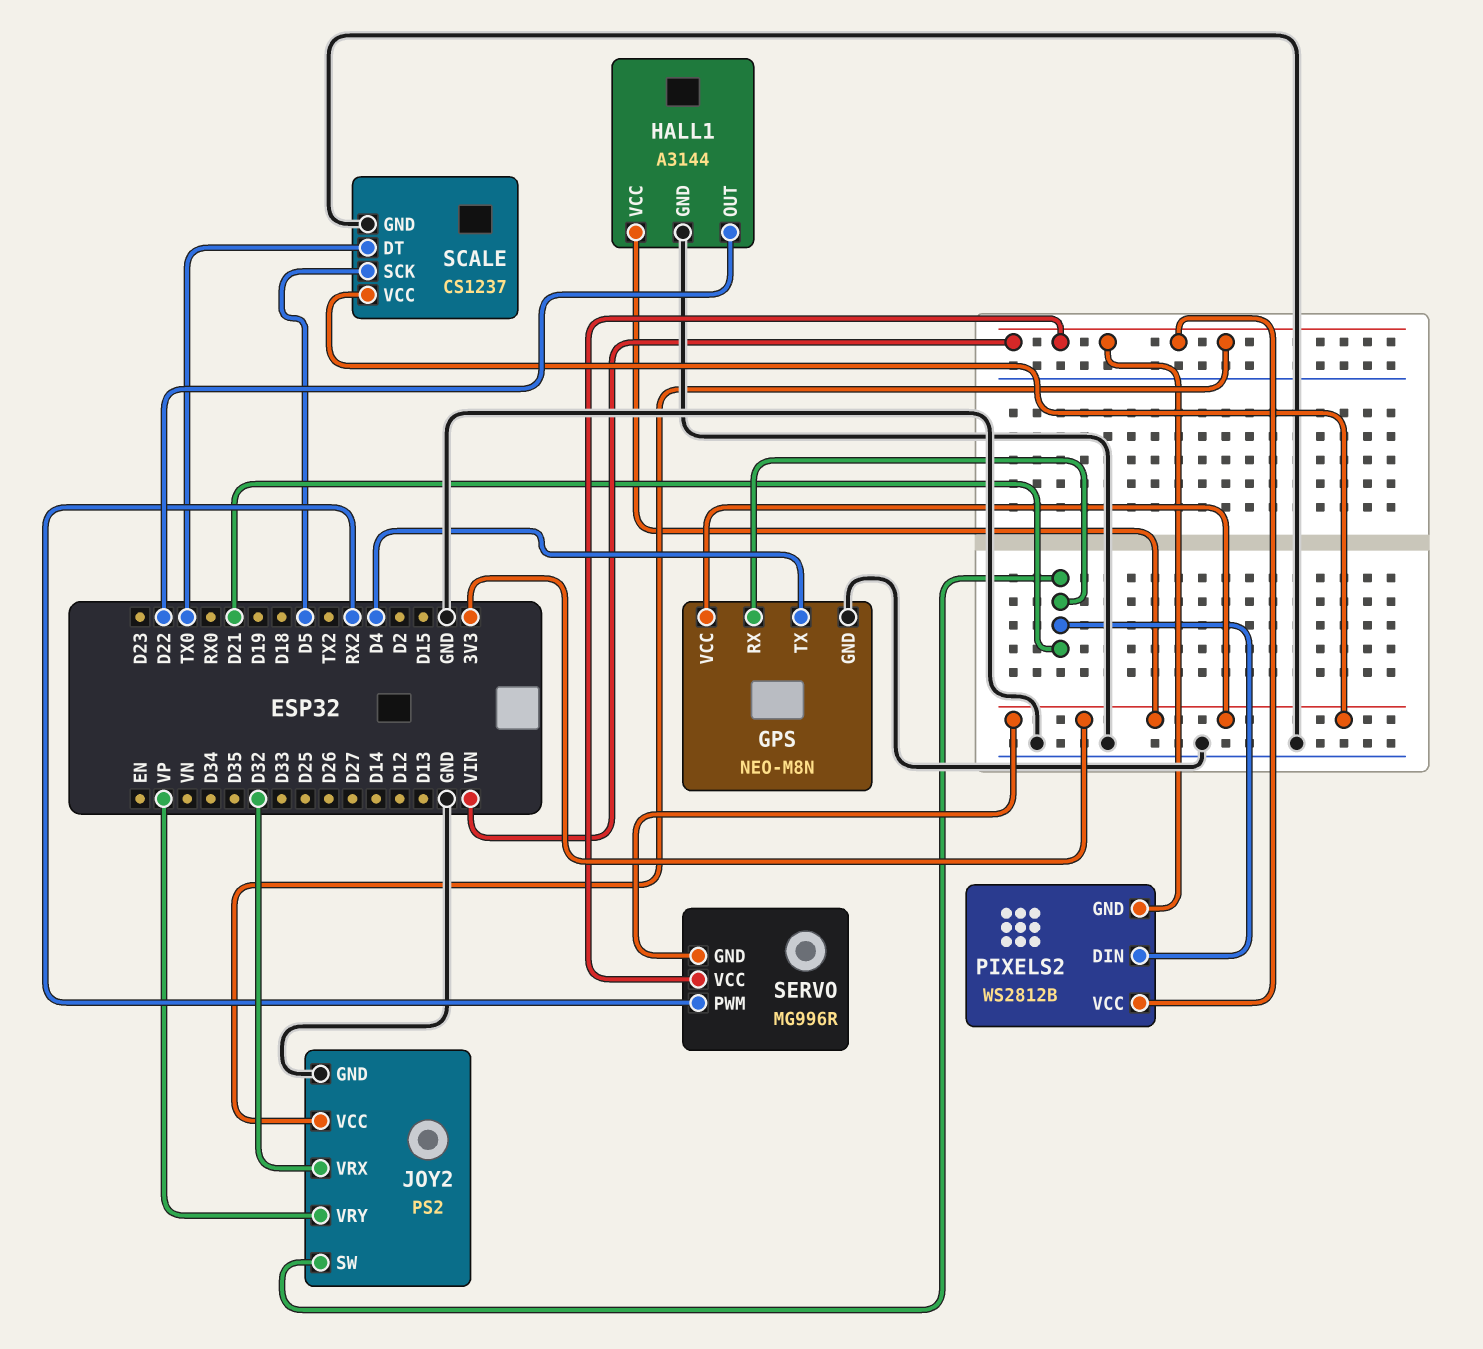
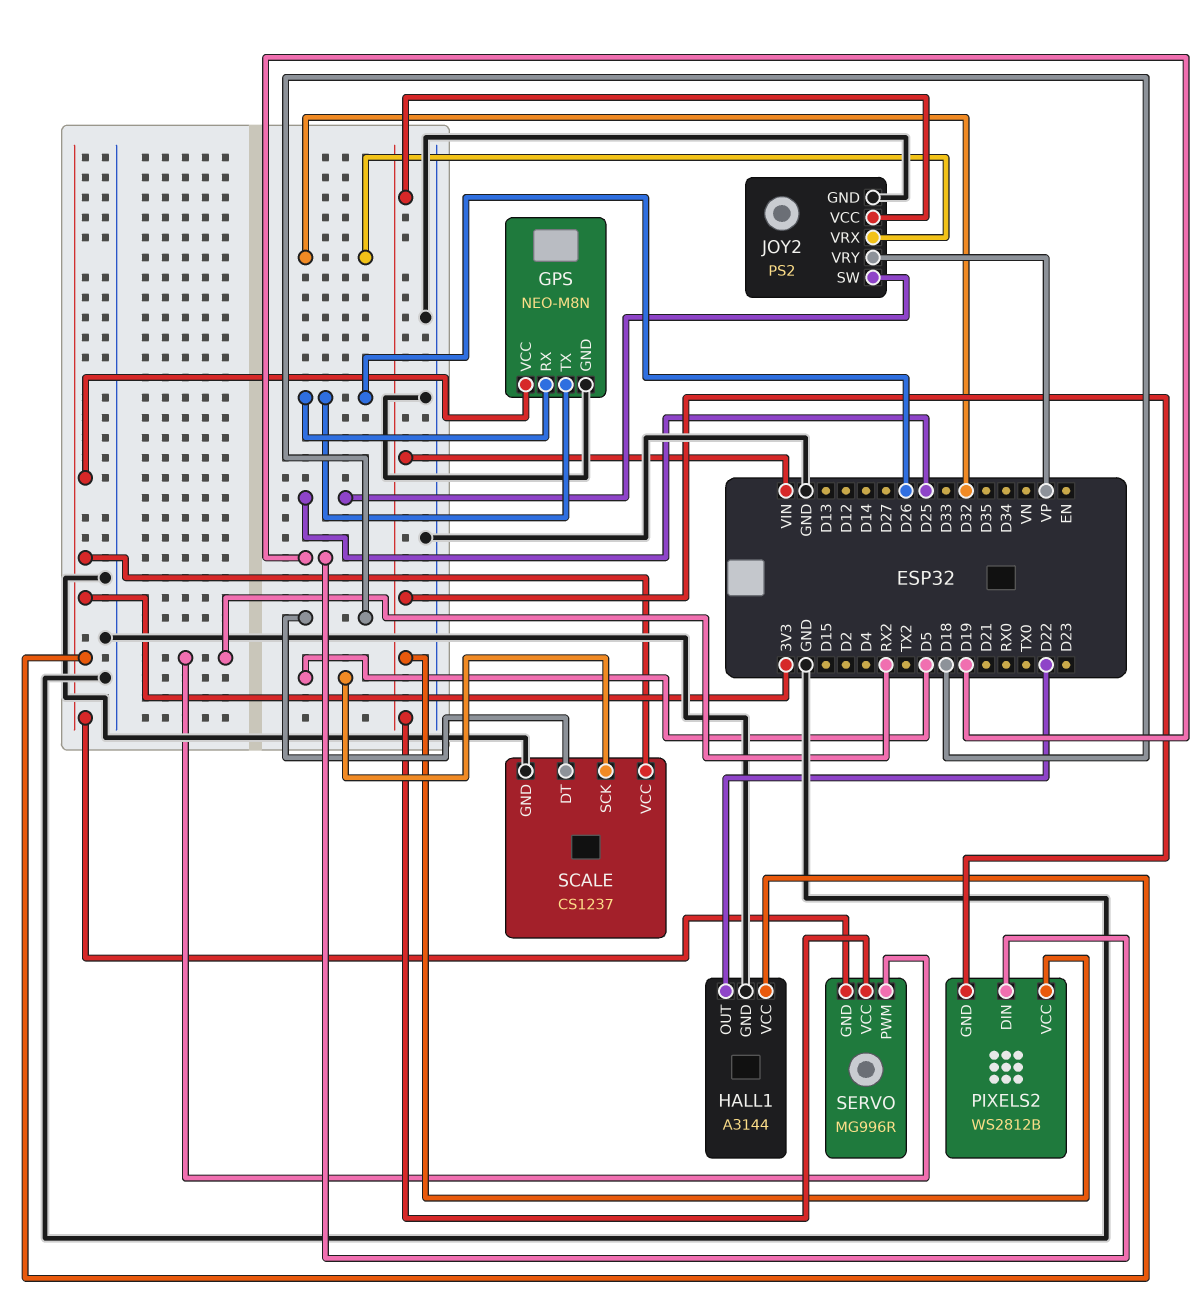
GPS pin RX: D21 -> D26
GPS pin TX: D4 -> D26
JOY2 pin SW: D21 -> D25
PIXELS2 pin DIN: D21 -> D19
SCALE pin DT: TX0 -> D18

